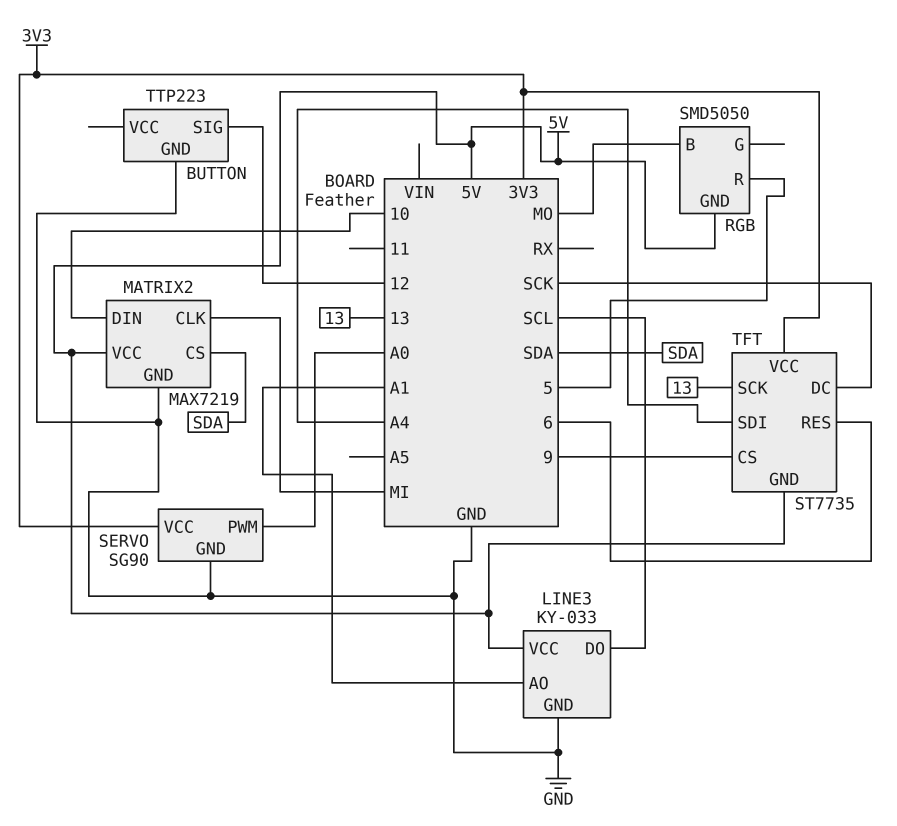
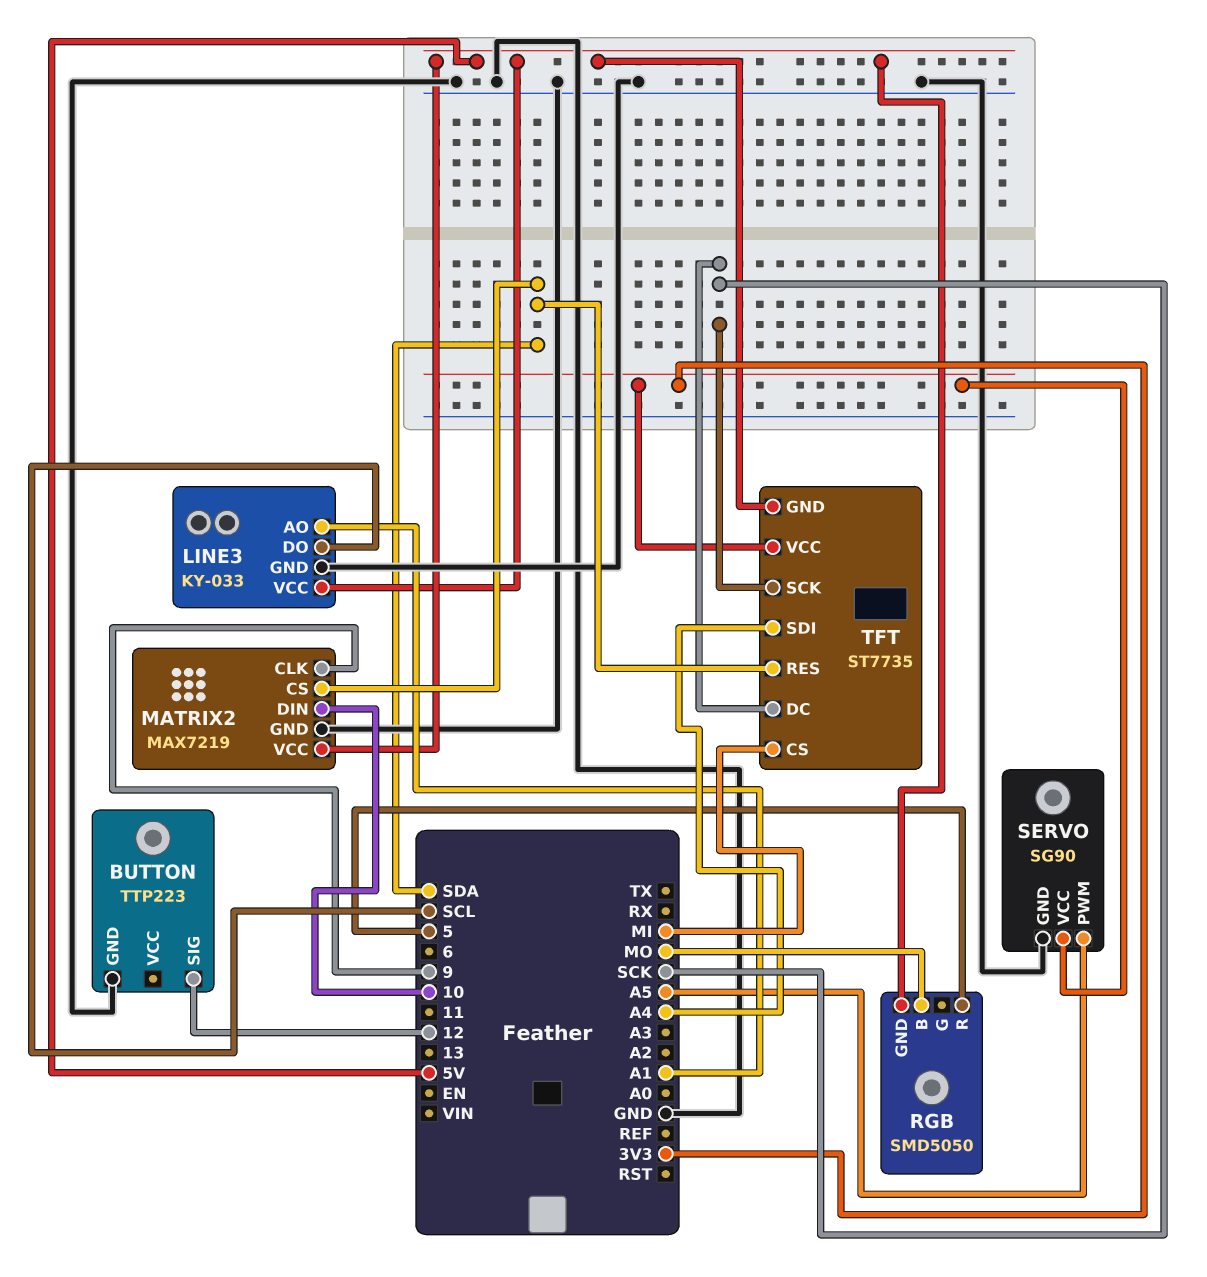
MATRIX2 pin CLK: MI -> 9
SERVO pin PWM: A0 -> A5
TFT pin CS: 9 -> MI
TFT pin RES: 6 -> SDA
TFT pin SCK: 13 -> SCK

